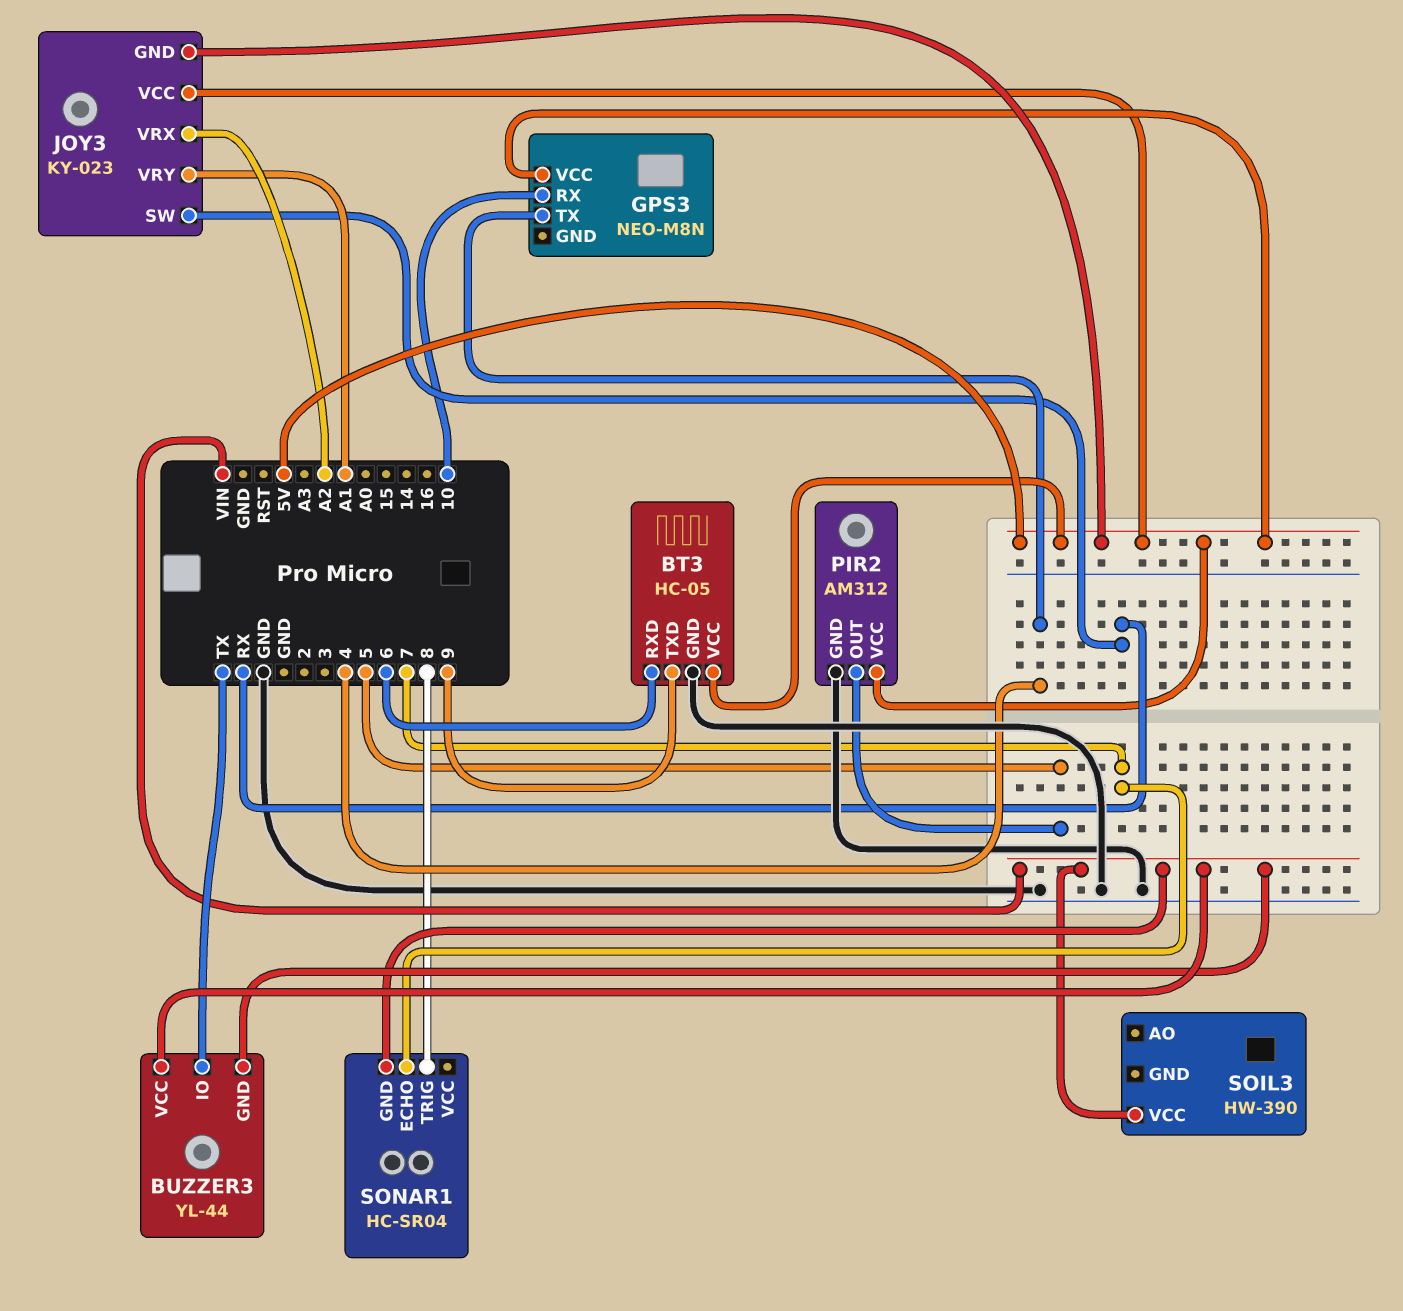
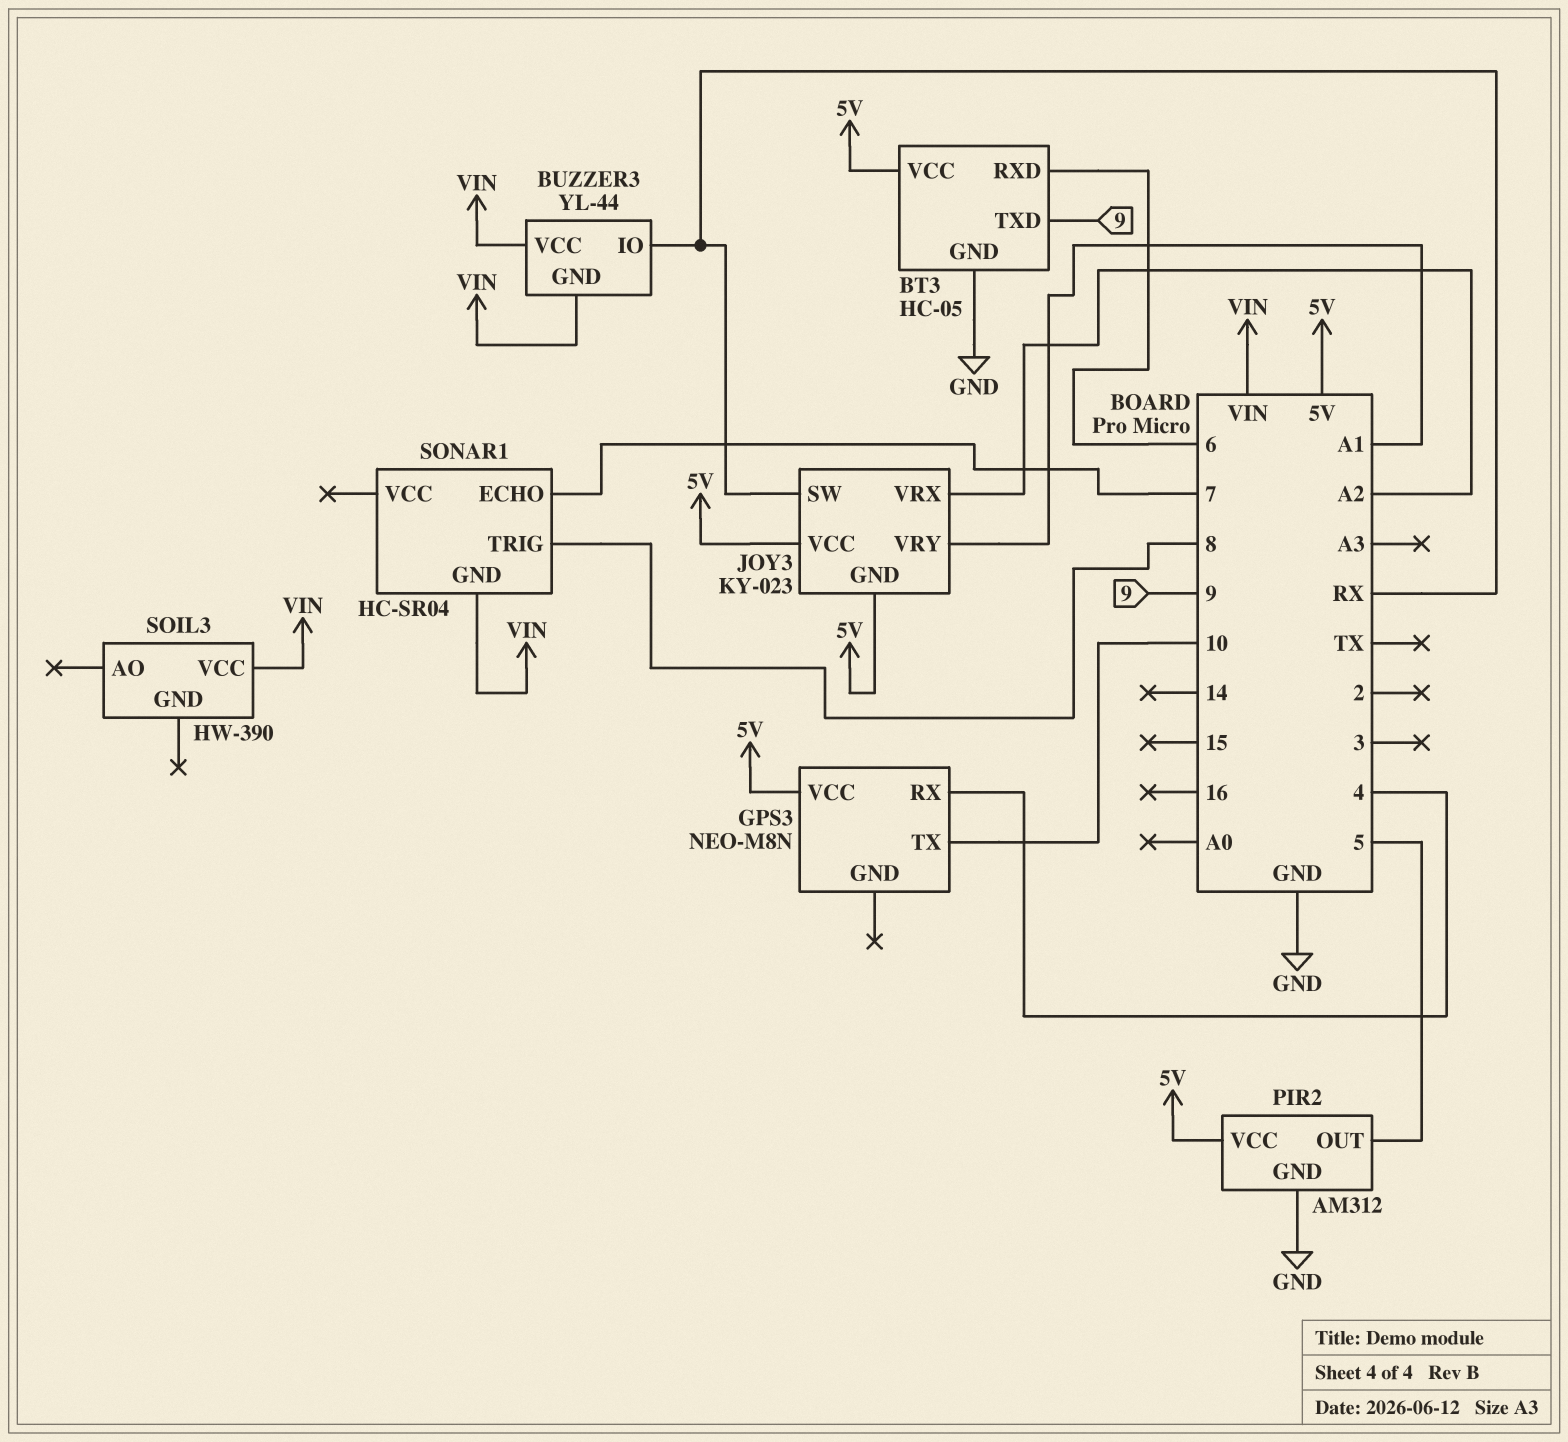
BUZZER3 pin IO: TX -> RX
GPS3 pin RX: 10 -> 4
GPS3 pin TX: 4 -> 10

